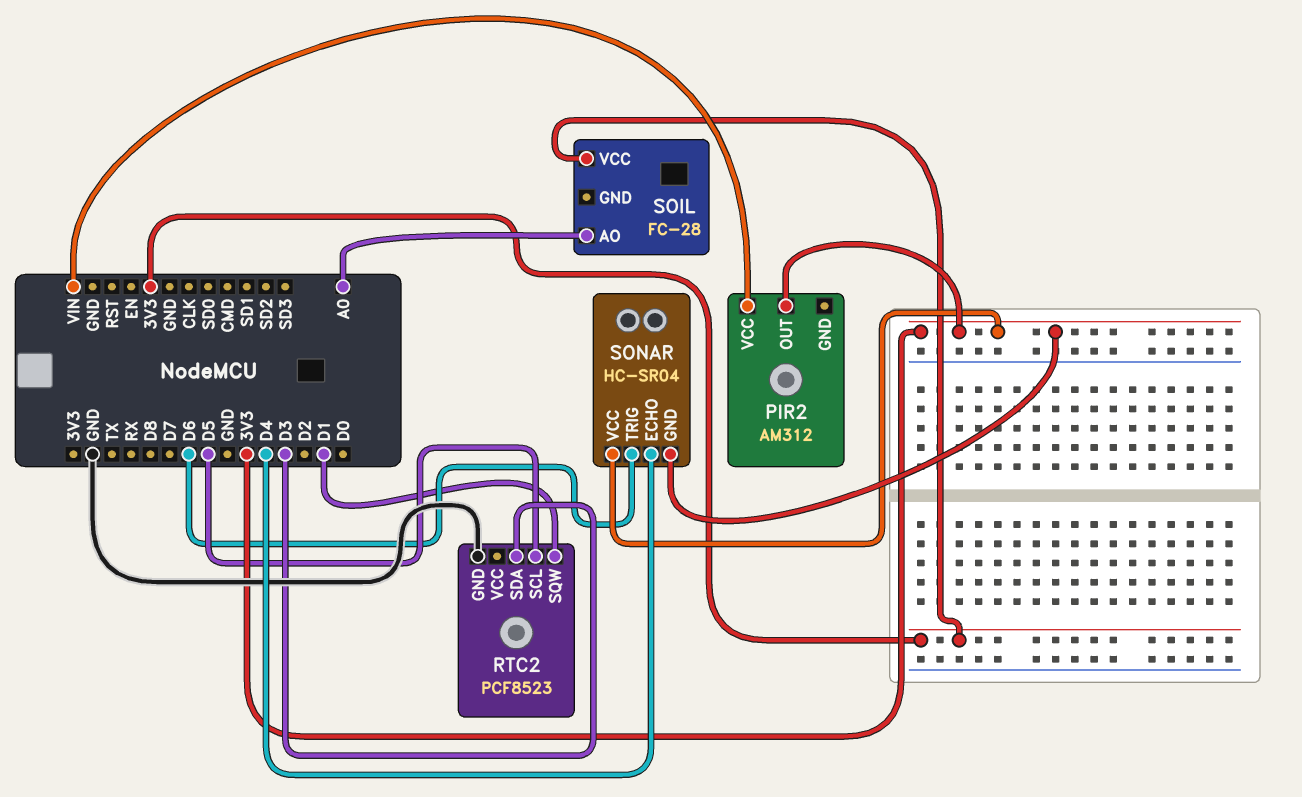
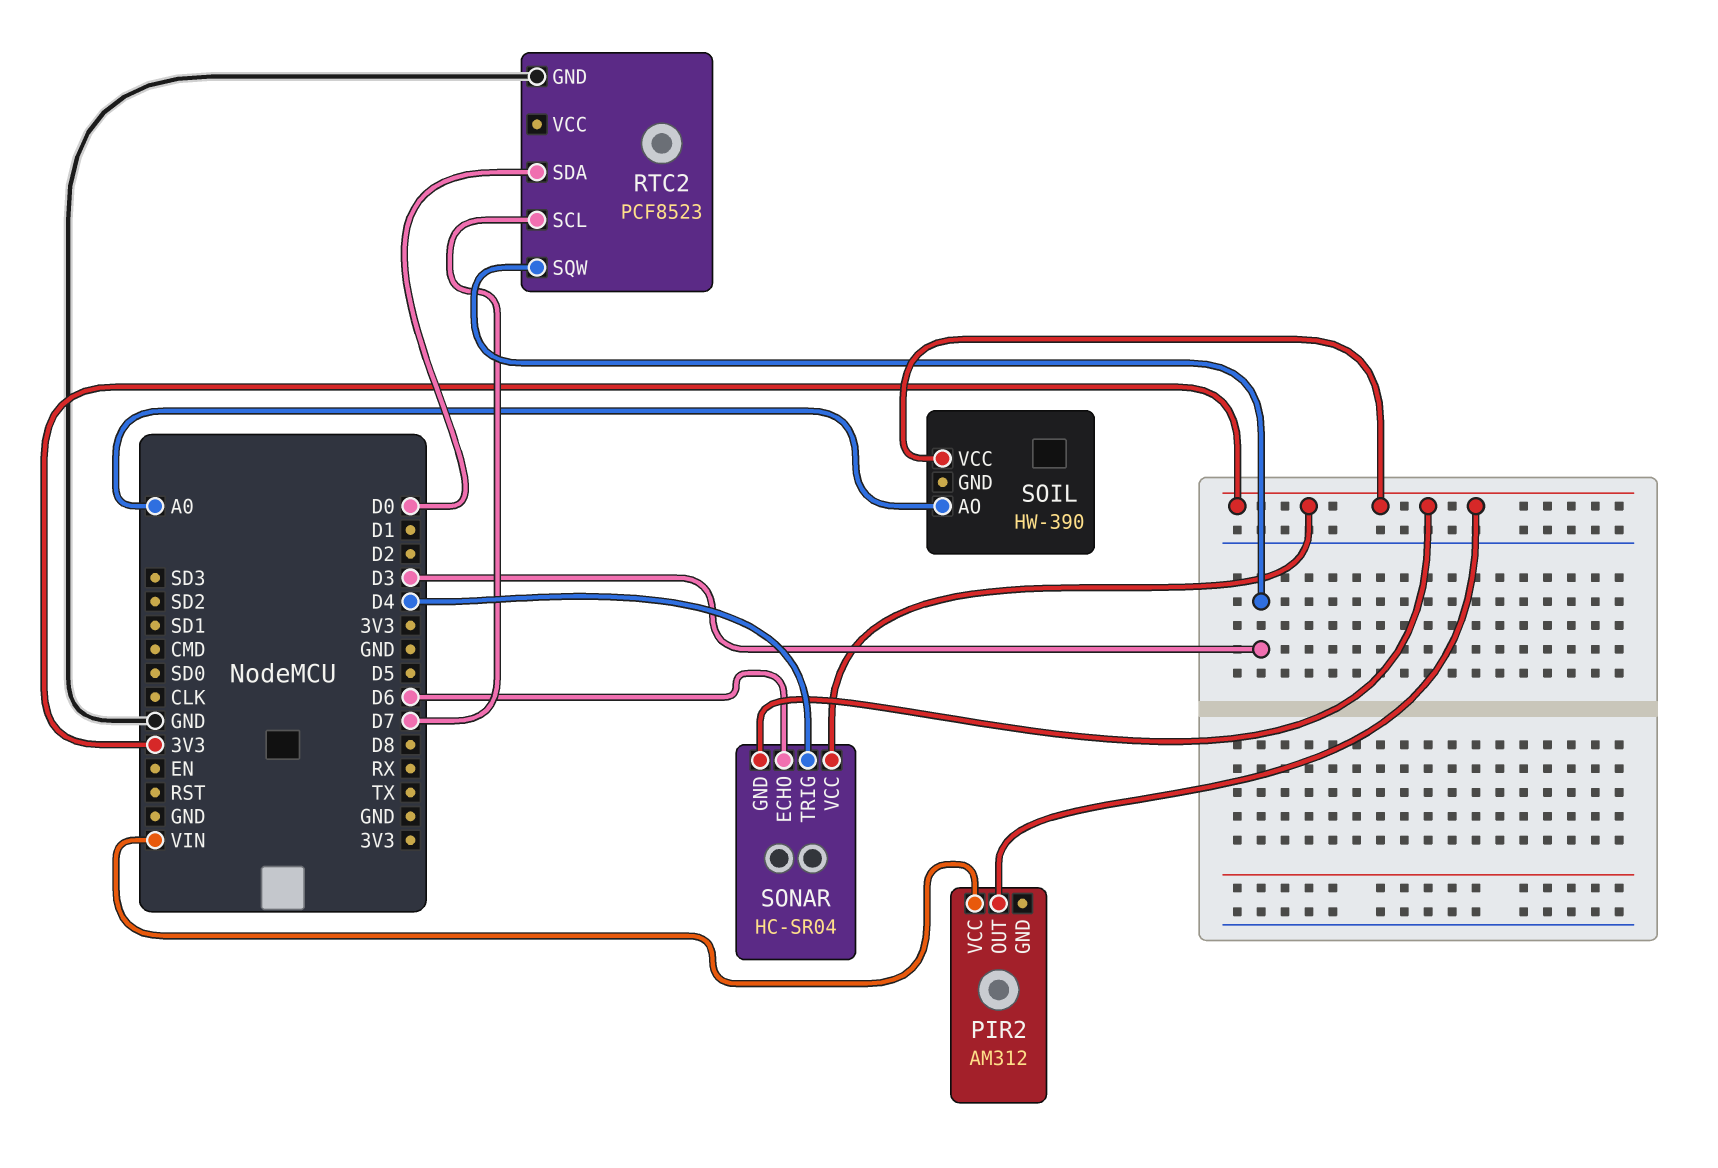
RTC2 pin SCL: D5 -> D7
RTC2 pin SDA: D3 -> D0
RTC2 pin SQW: D1 -> D3
SOIL: FC-28 -> HW-390
SONAR pin ECHO: D4 -> D6
SONAR pin TRIG: D6 -> D4

